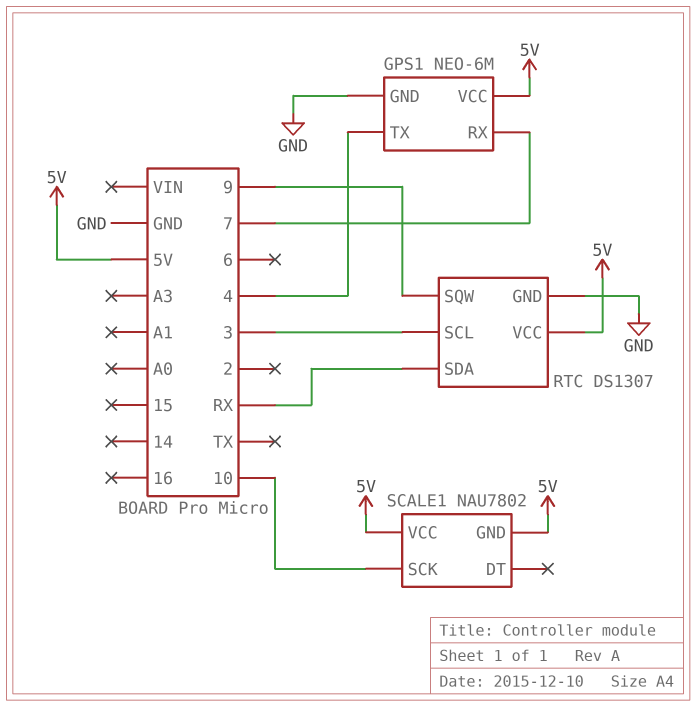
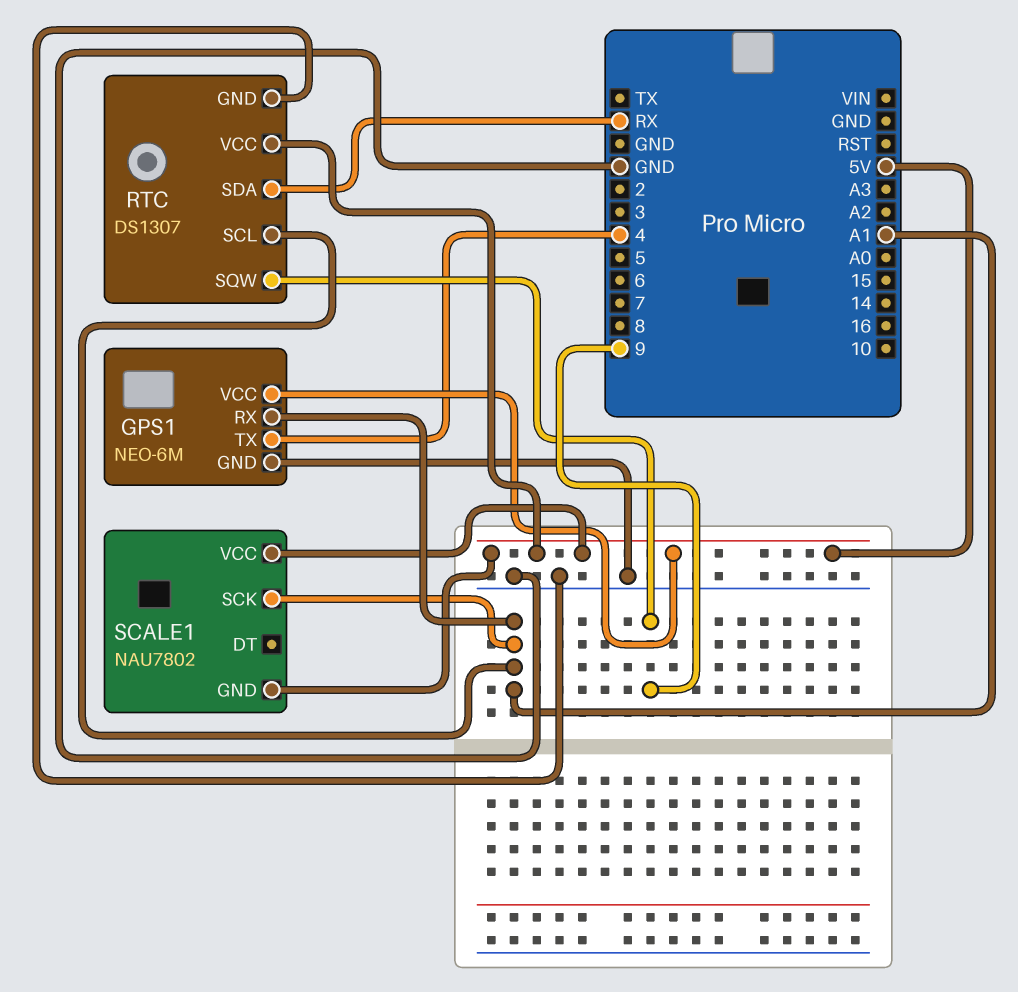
GPS1 pin RX: 7 -> A1
RTC pin SCL: 3 -> A1
SCALE1 pin SCK: 10 -> A1

